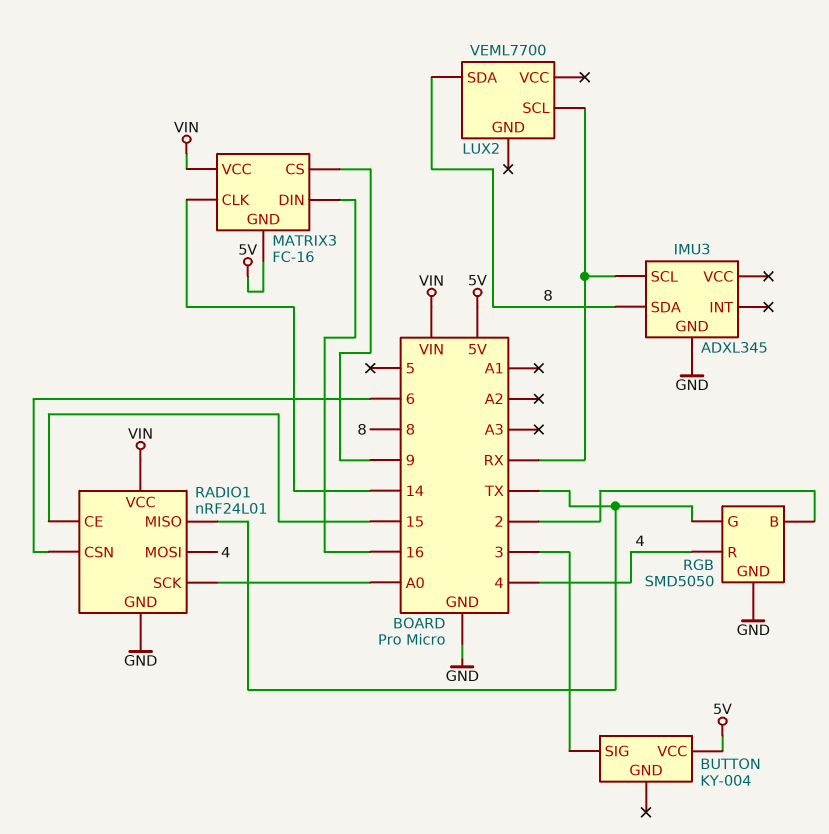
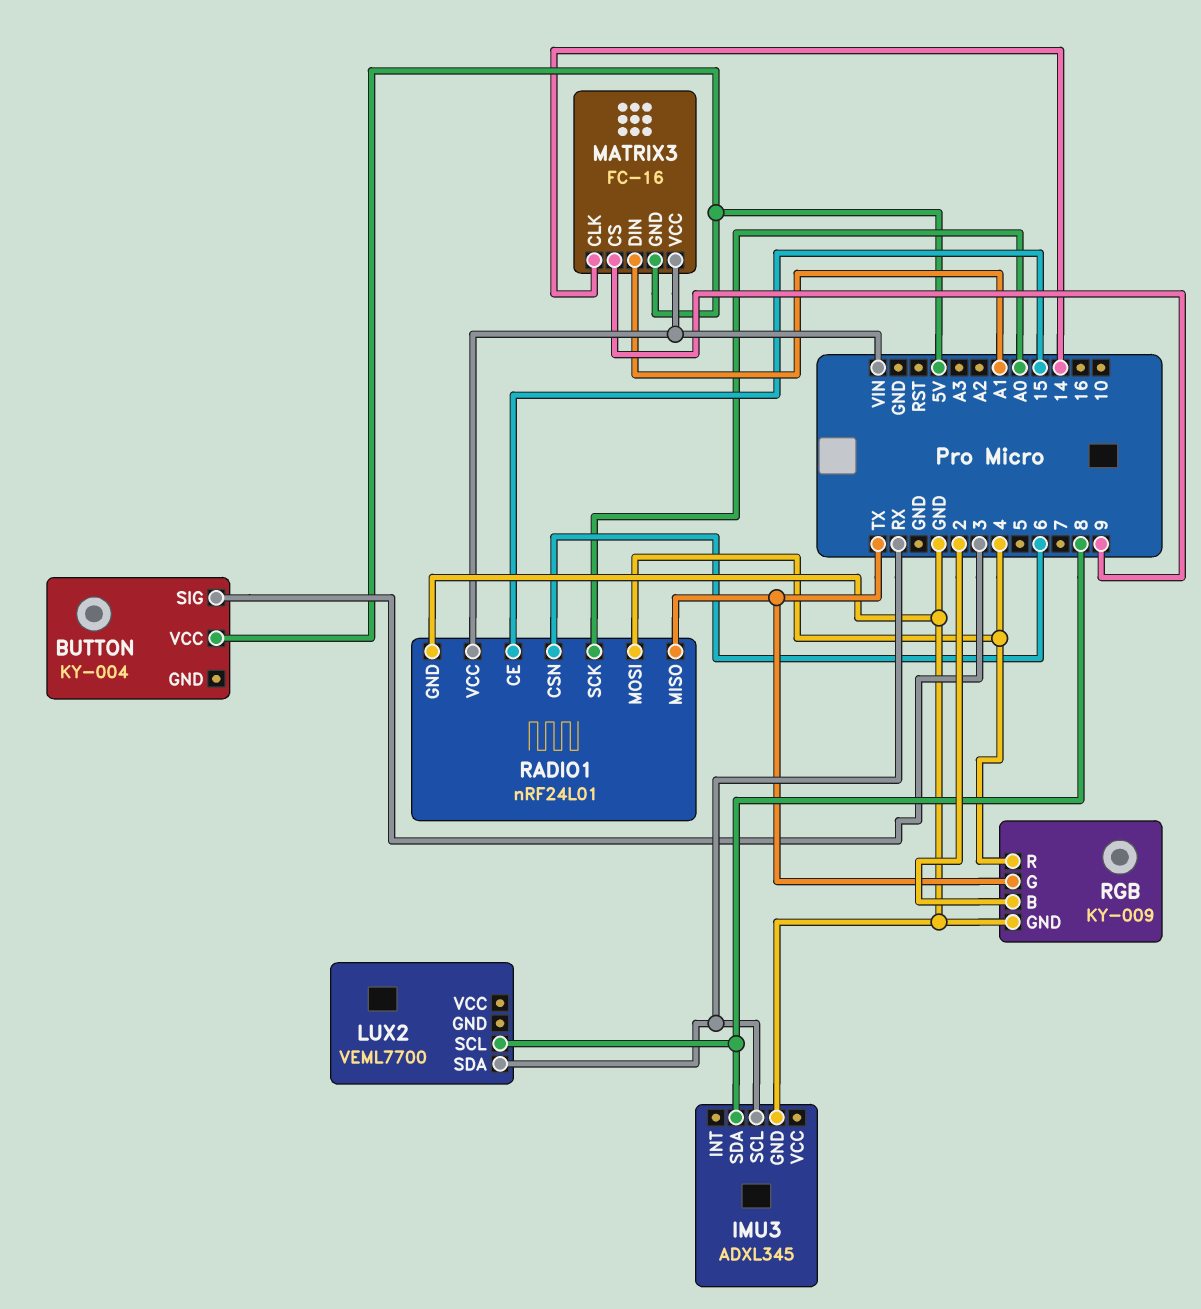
LUX2 pin SCL: RX -> 8
LUX2 pin SDA: 8 -> RX
MATRIX3 pin DIN: 16 -> A1
RGB: SMD5050 -> KY-009

